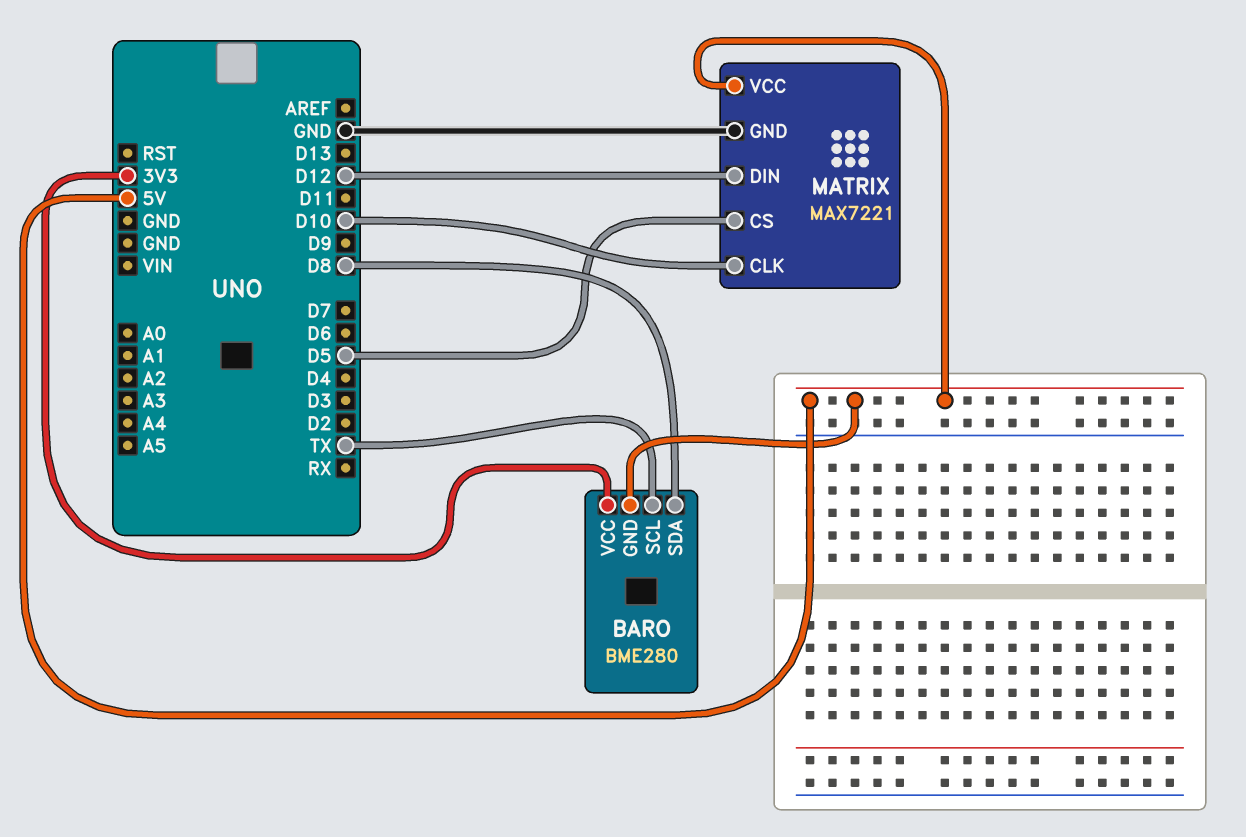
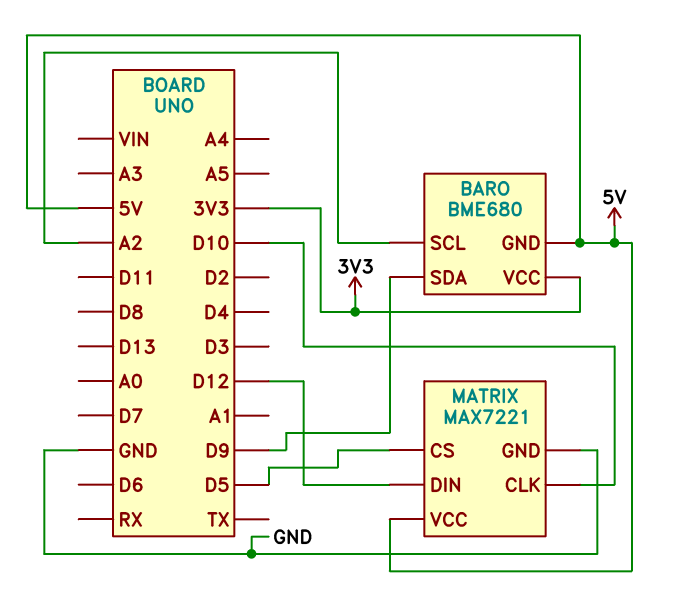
BARO: BME280 -> BME680
BARO pin SCL: TX -> A2
BARO pin SDA: D8 -> D9

